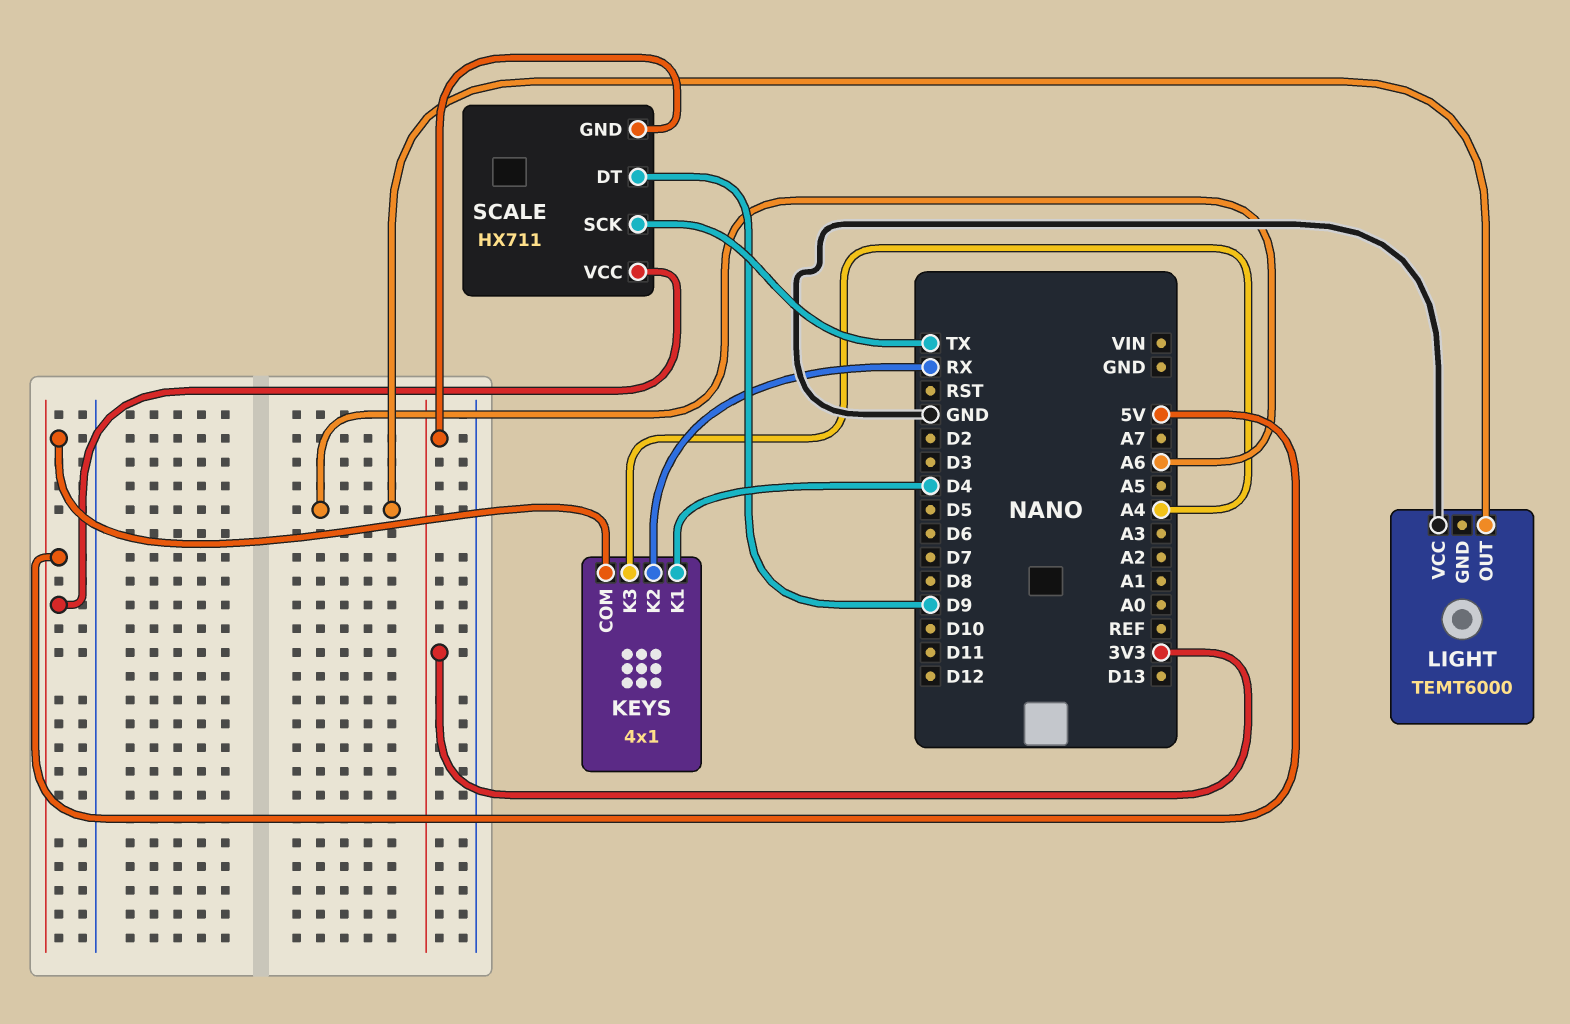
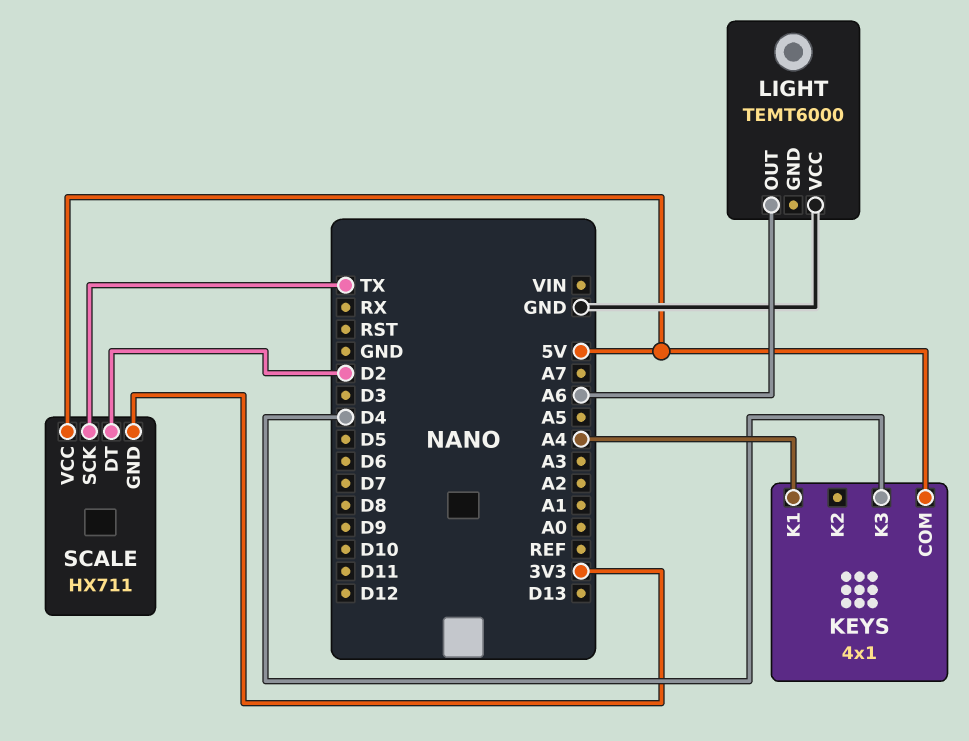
KEYS pin K1: D4 -> A4
KEYS pin K2: RX -> none
KEYS pin K3: A4 -> D4
SCALE pin DT: D9 -> D2

